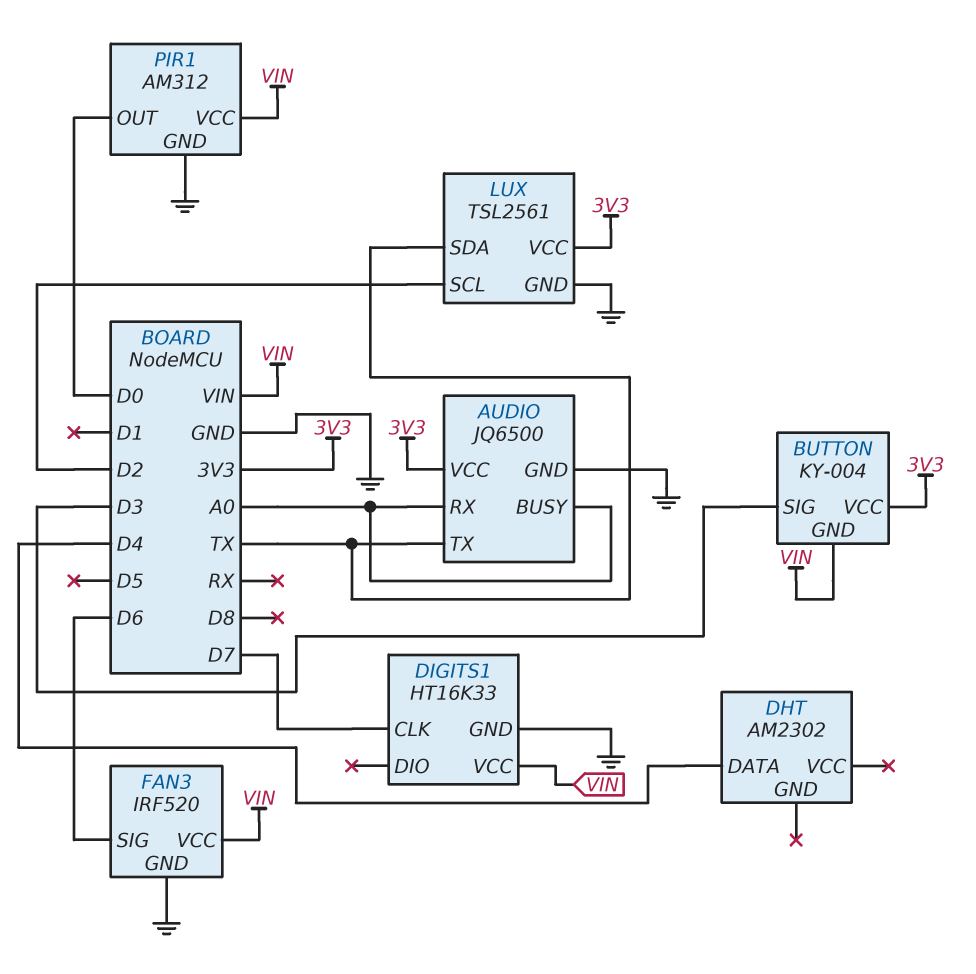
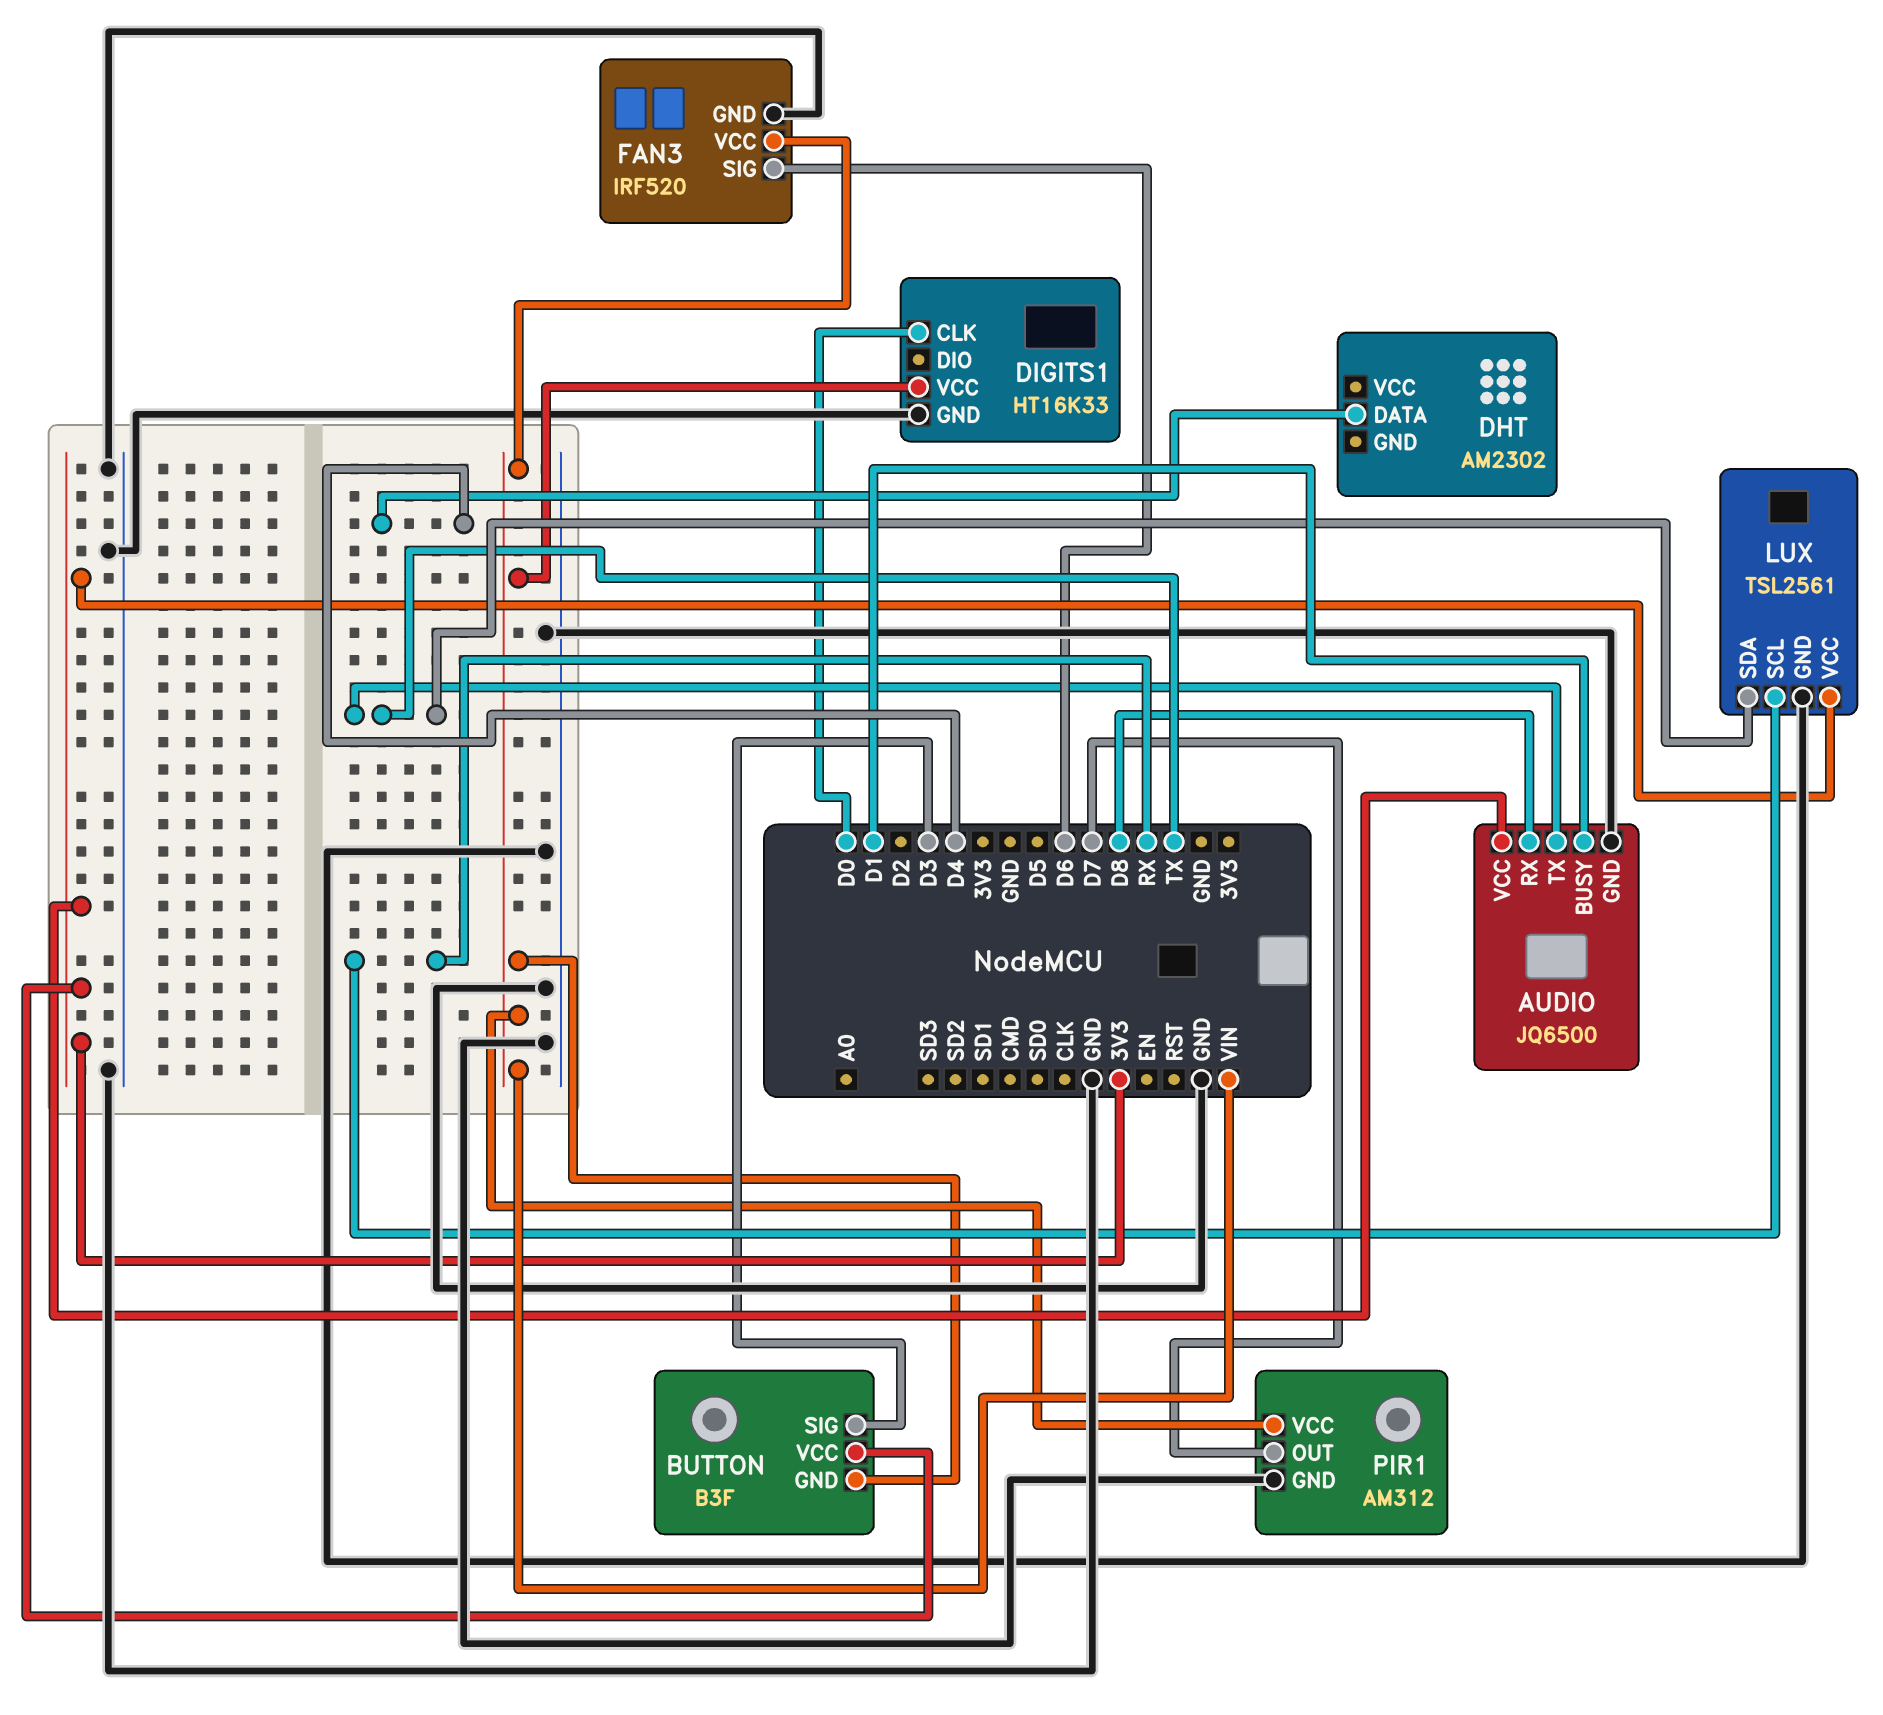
AUDIO pin BUSY: A0 -> D1
AUDIO pin RX: A0 -> D8
BUTTON: KY-004 -> B3F
DIGITS1 pin CLK: D7 -> D0
LUX pin SCL: D2 -> RX
PIR1 pin OUT: D0 -> D7

